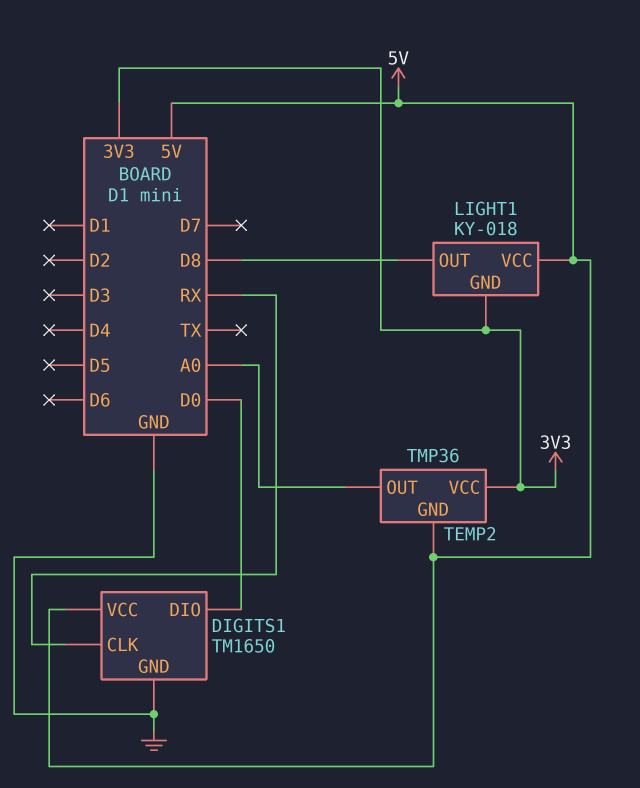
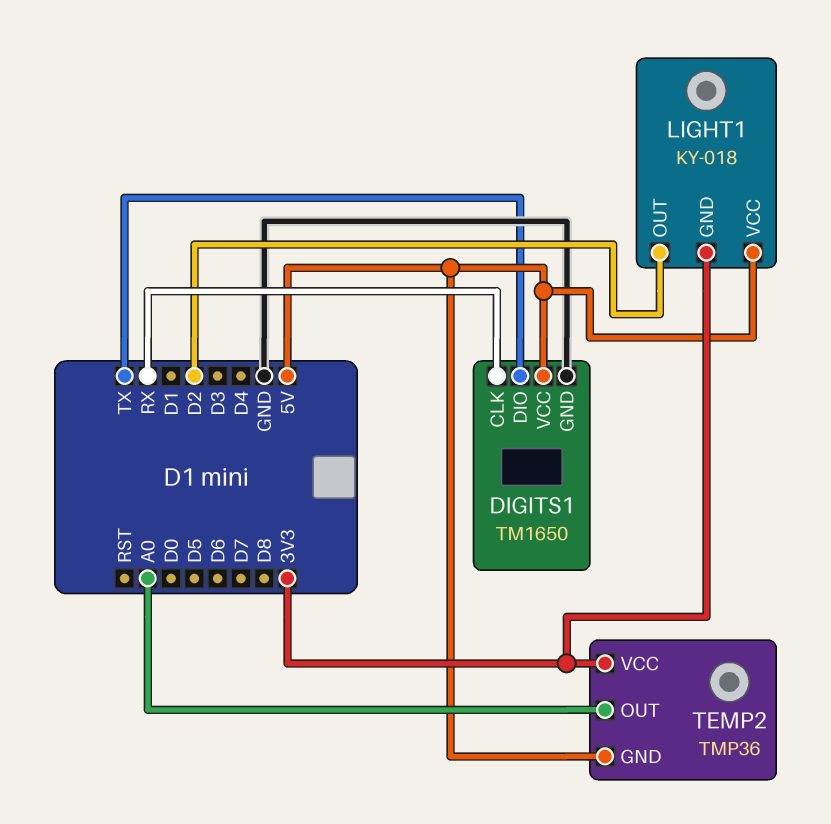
DIGITS1 pin DIO: D0 -> TX
LIGHT1 pin OUT: D8 -> D2

